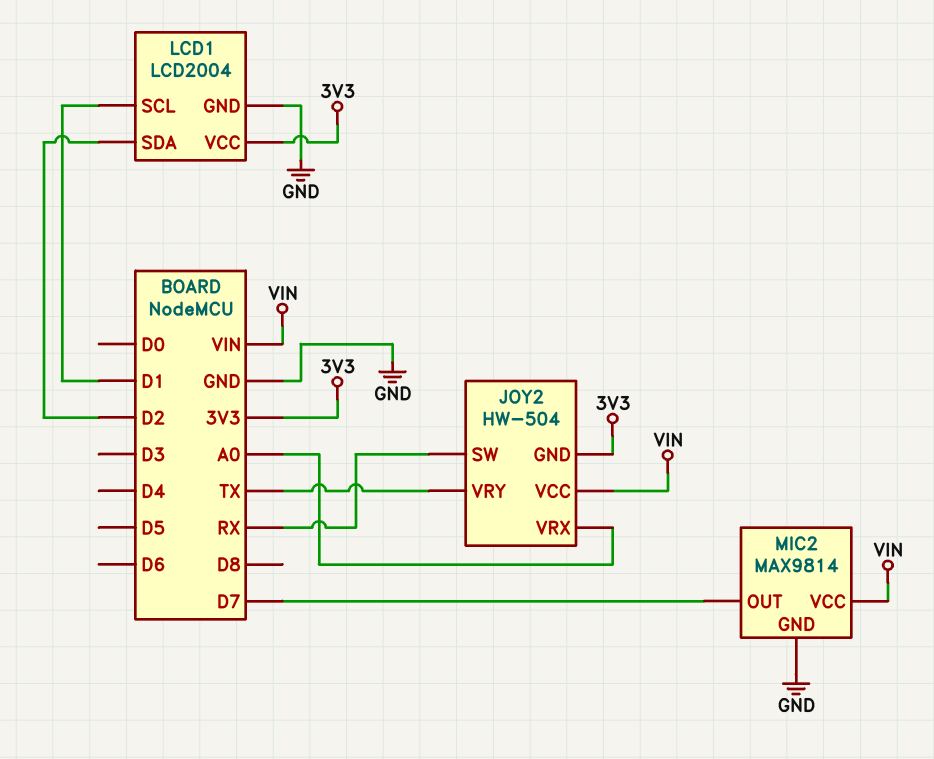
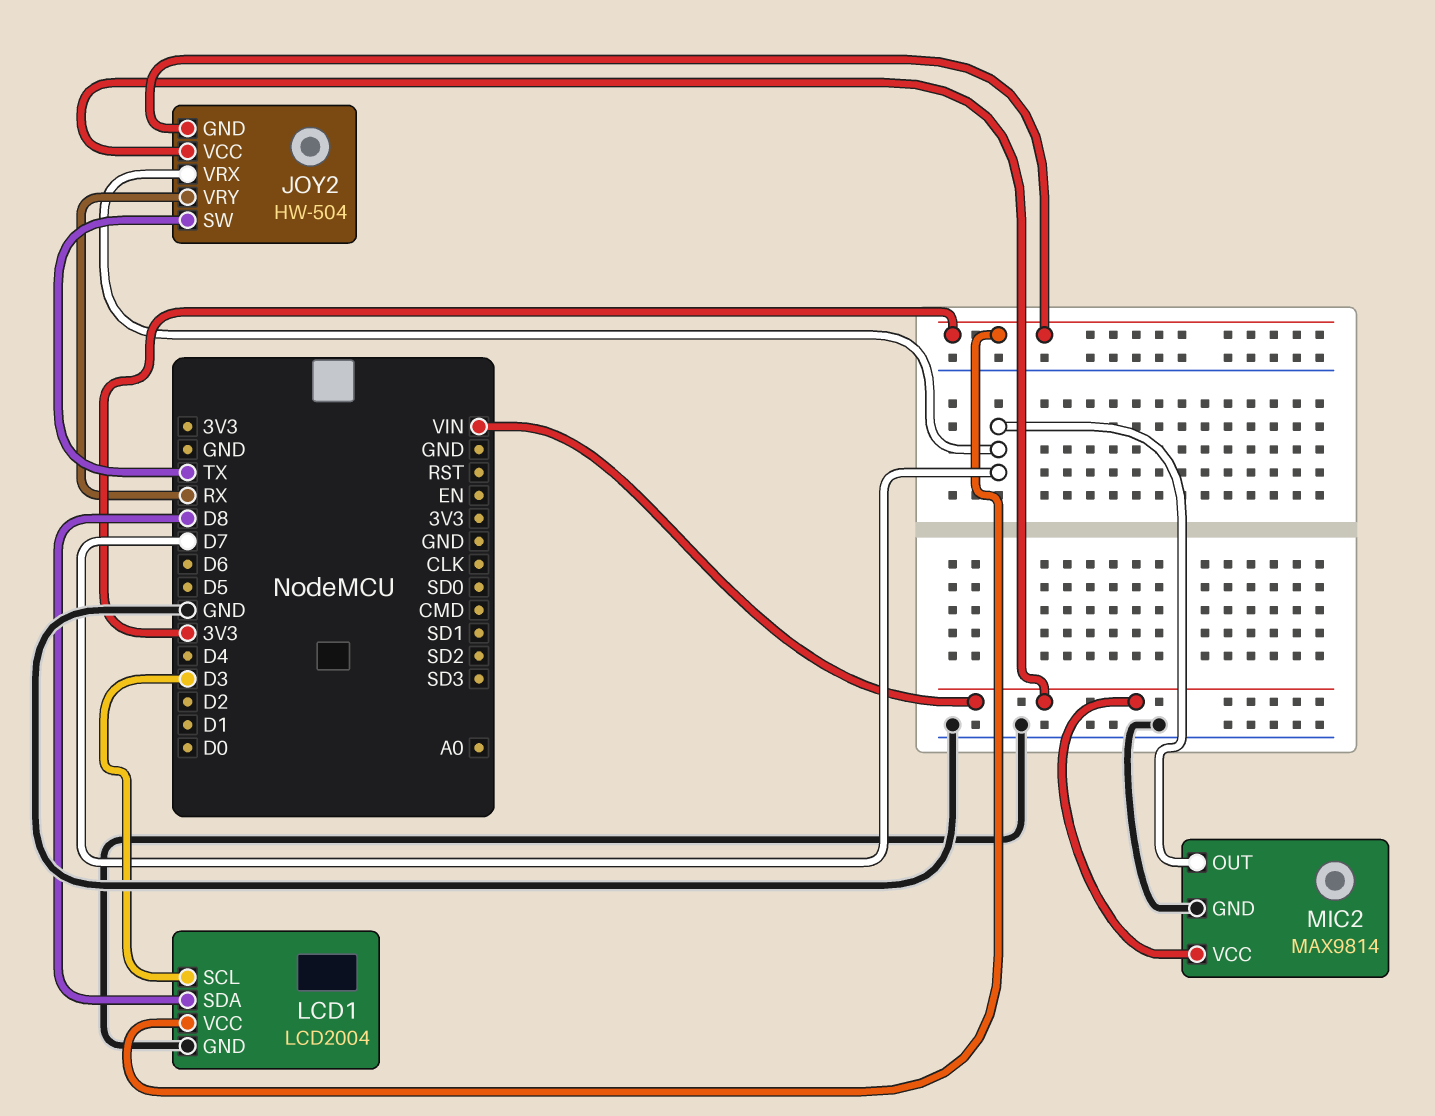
JOY2 pin SW: RX -> TX
JOY2 pin VRX: A0 -> D7
JOY2 pin VRY: TX -> RX
LCD1 pin SCL: D1 -> D3
LCD1 pin SDA: D2 -> D8

